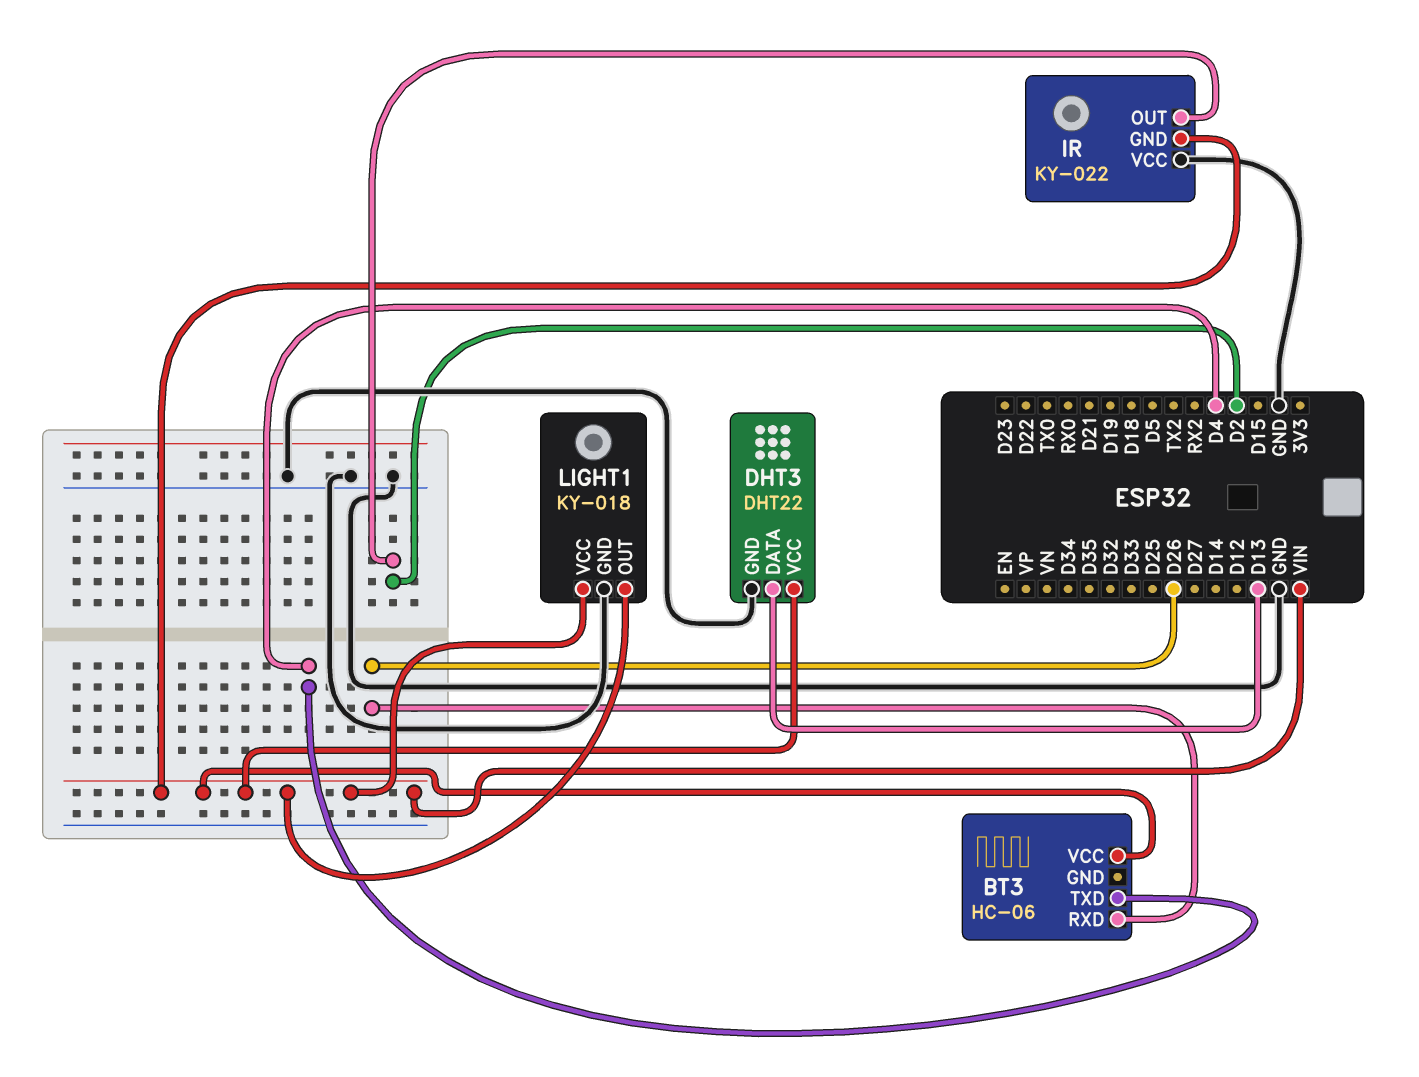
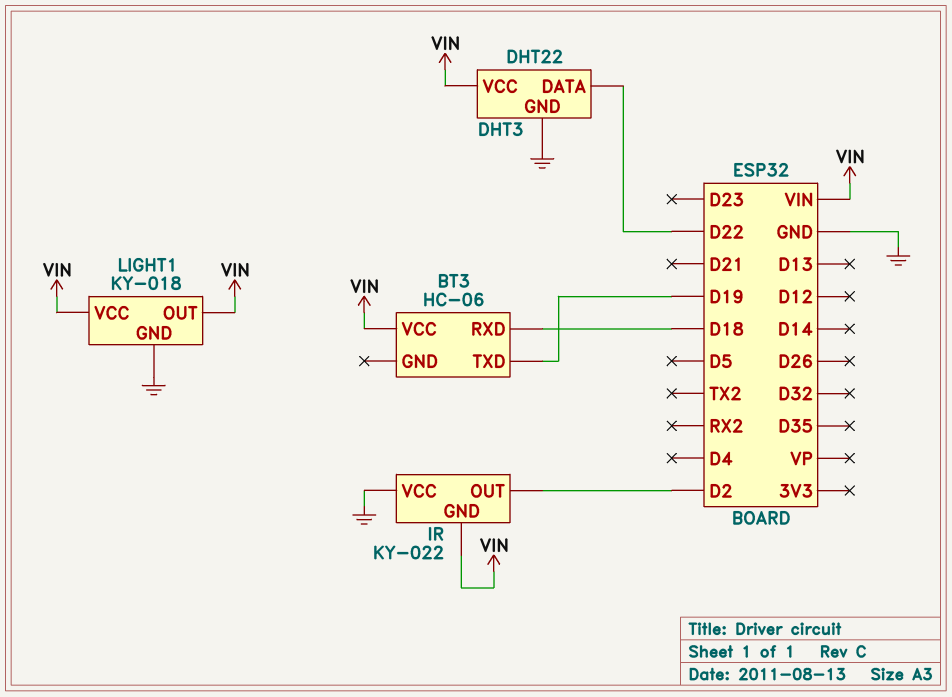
BT3 pin RXD: D26 -> D18
BT3 pin TXD: D4 -> D19
DHT3 pin DATA: D13 -> D22

